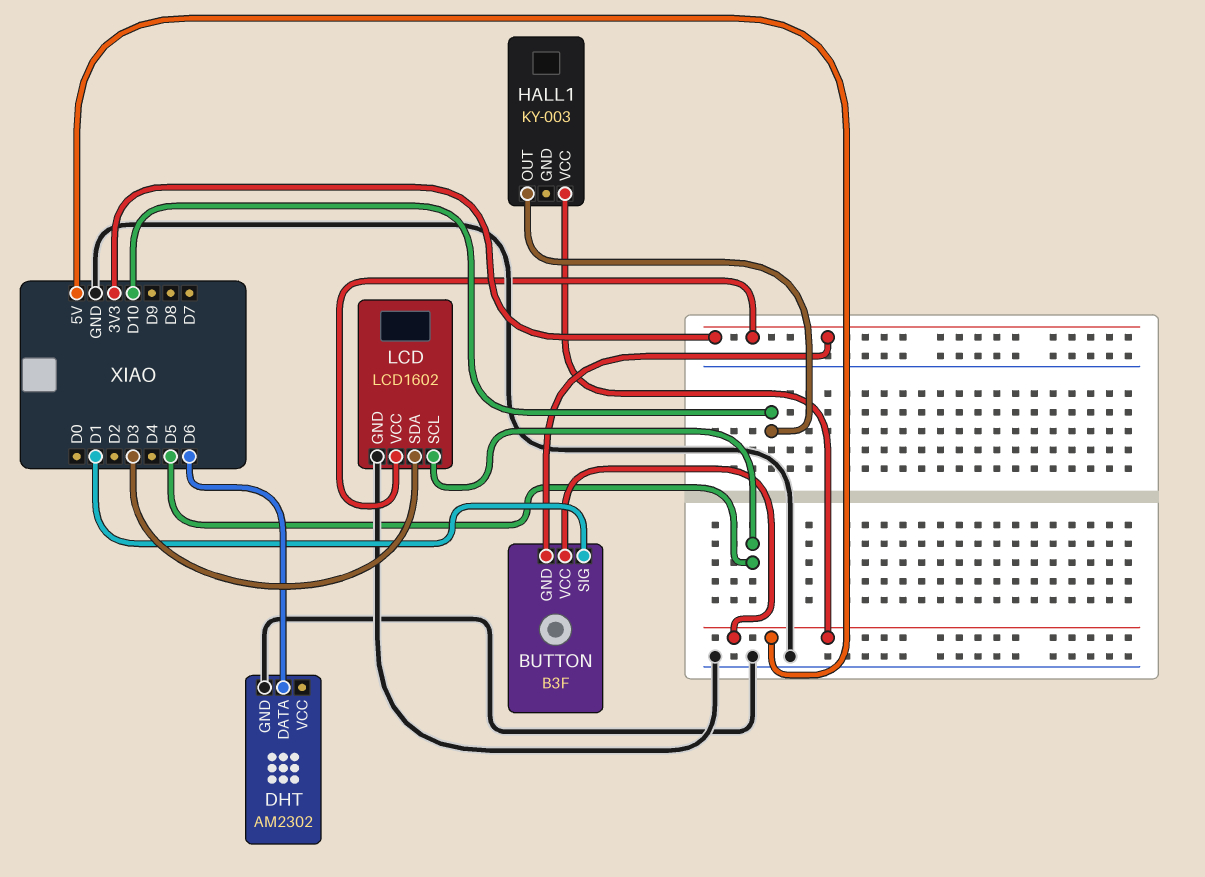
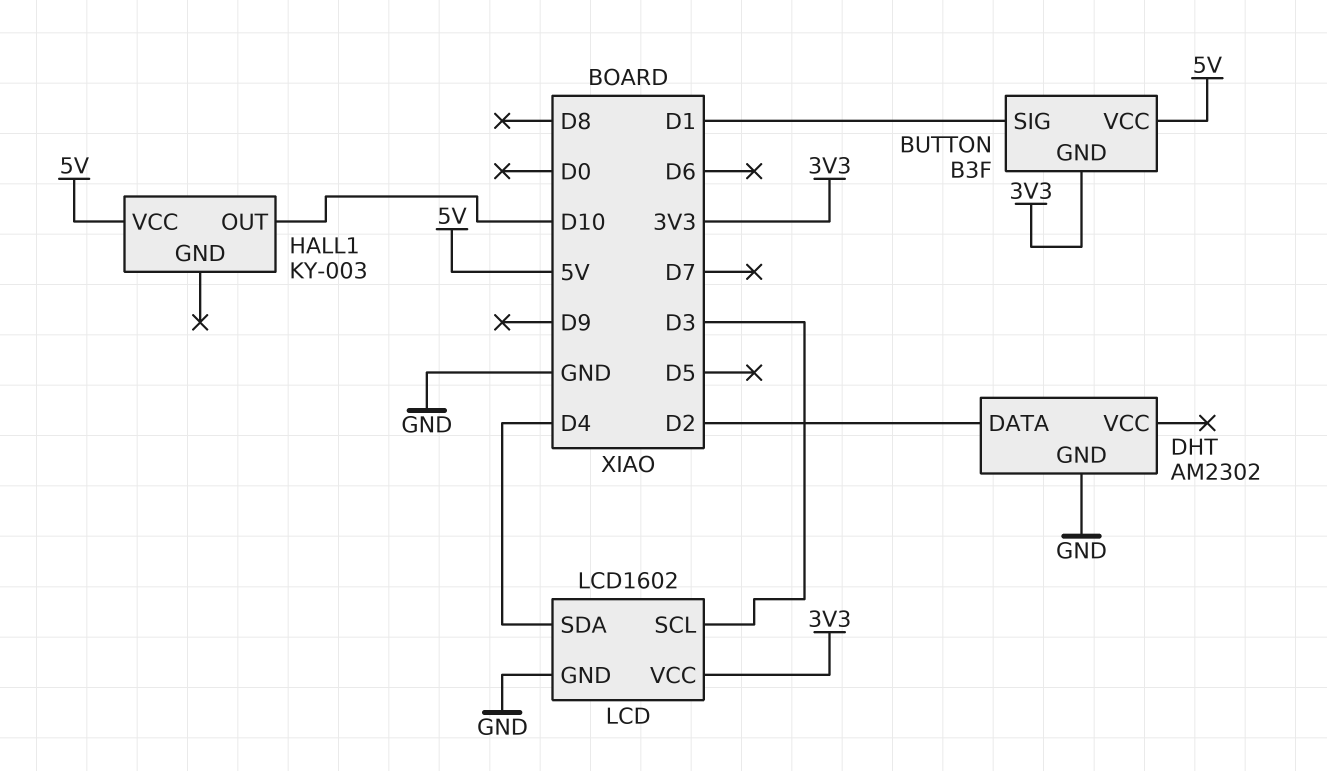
DHT pin DATA: D6 -> D2
LCD pin SCL: D5 -> D3
LCD pin SDA: D3 -> D4

